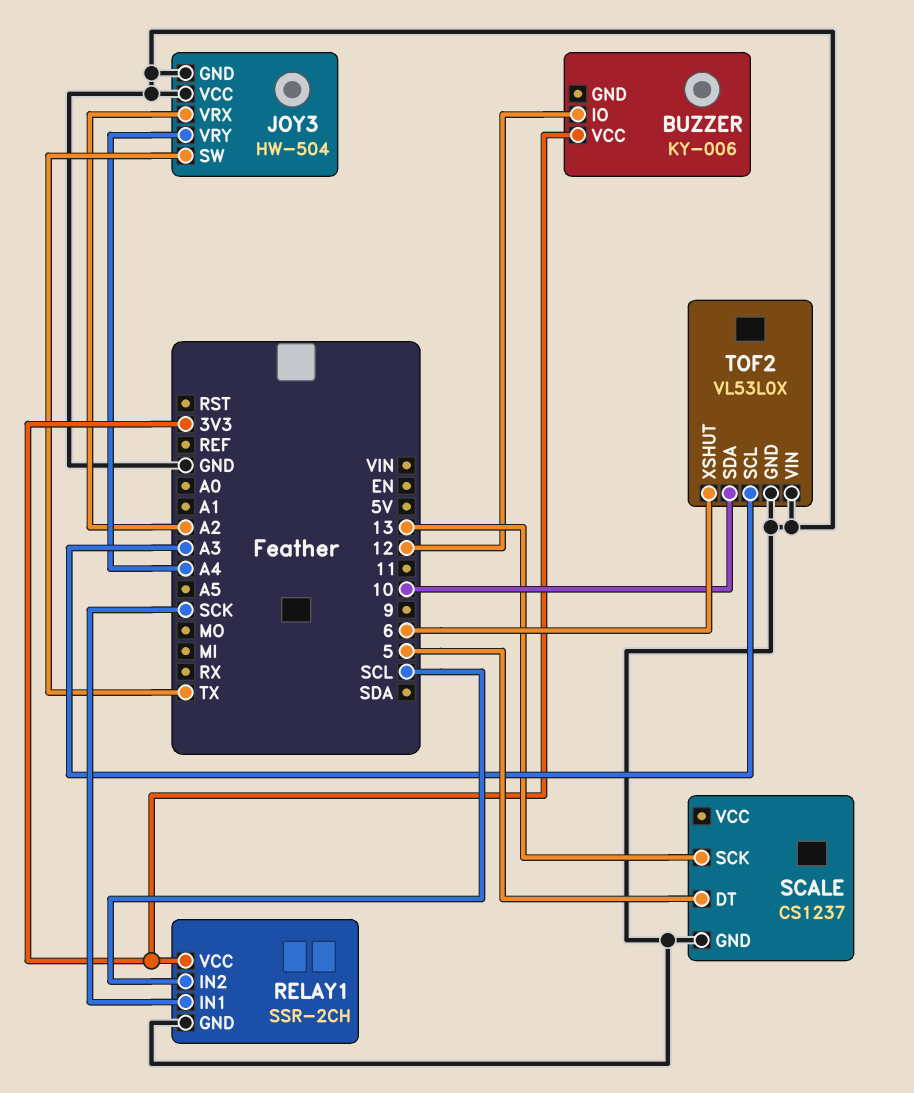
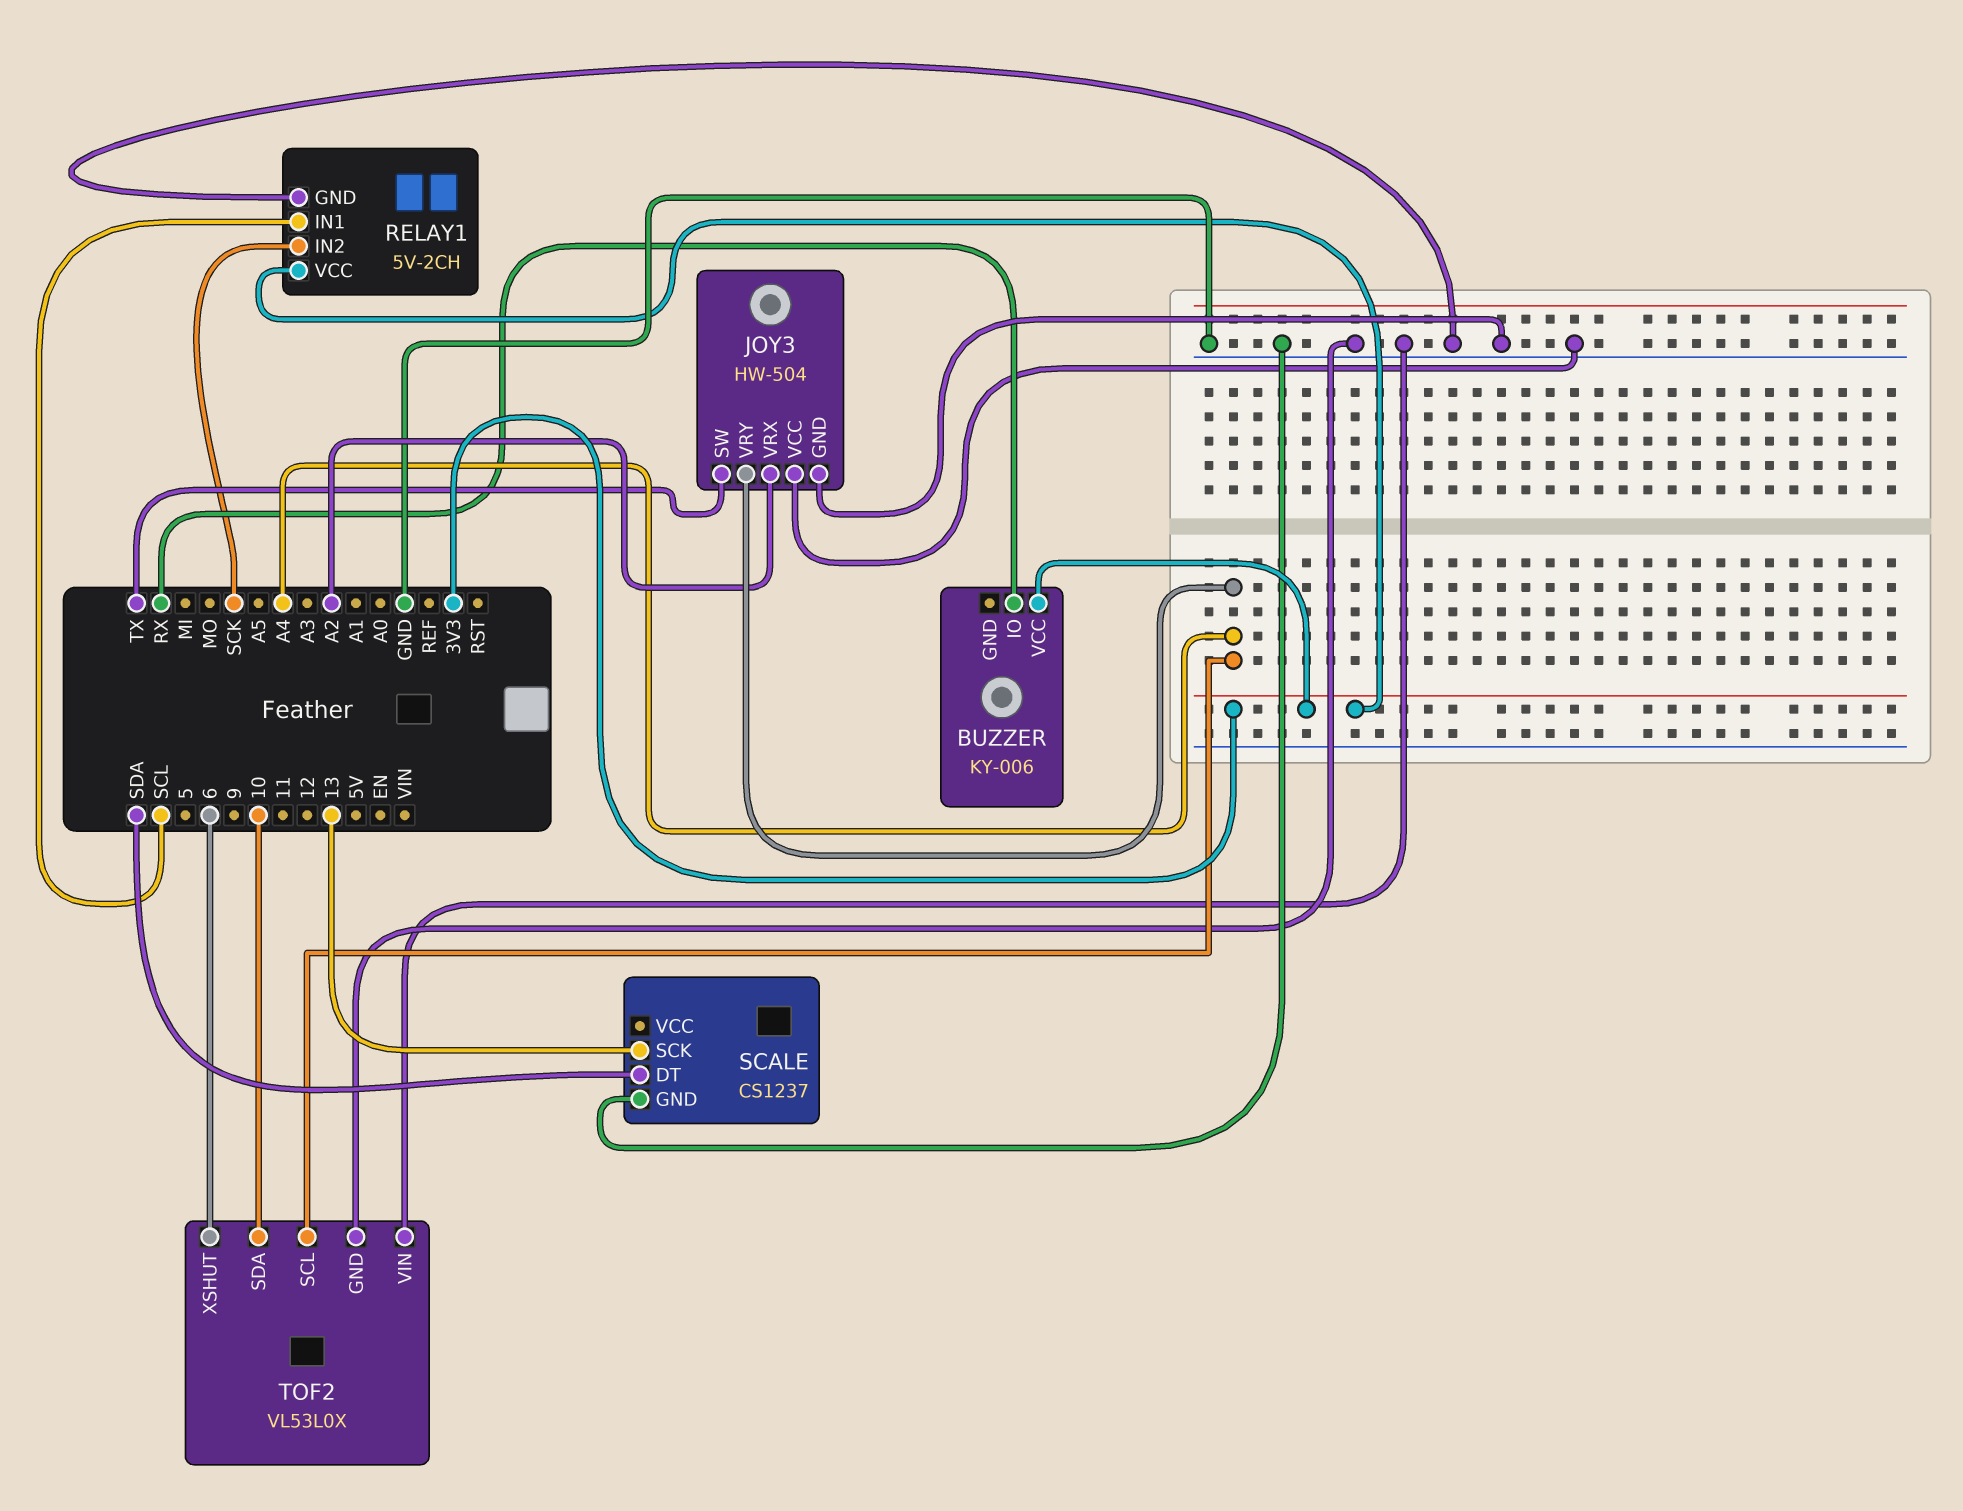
BUZZER pin IO: 12 -> RX
RELAY1: SSR-2CH -> 5V-2CH
RELAY1 pin IN1: SCK -> SCL
RELAY1 pin IN2: SCL -> SCK
SCALE pin DT: 5 -> SDA
TOF2 pin SCL: A3 -> A4

